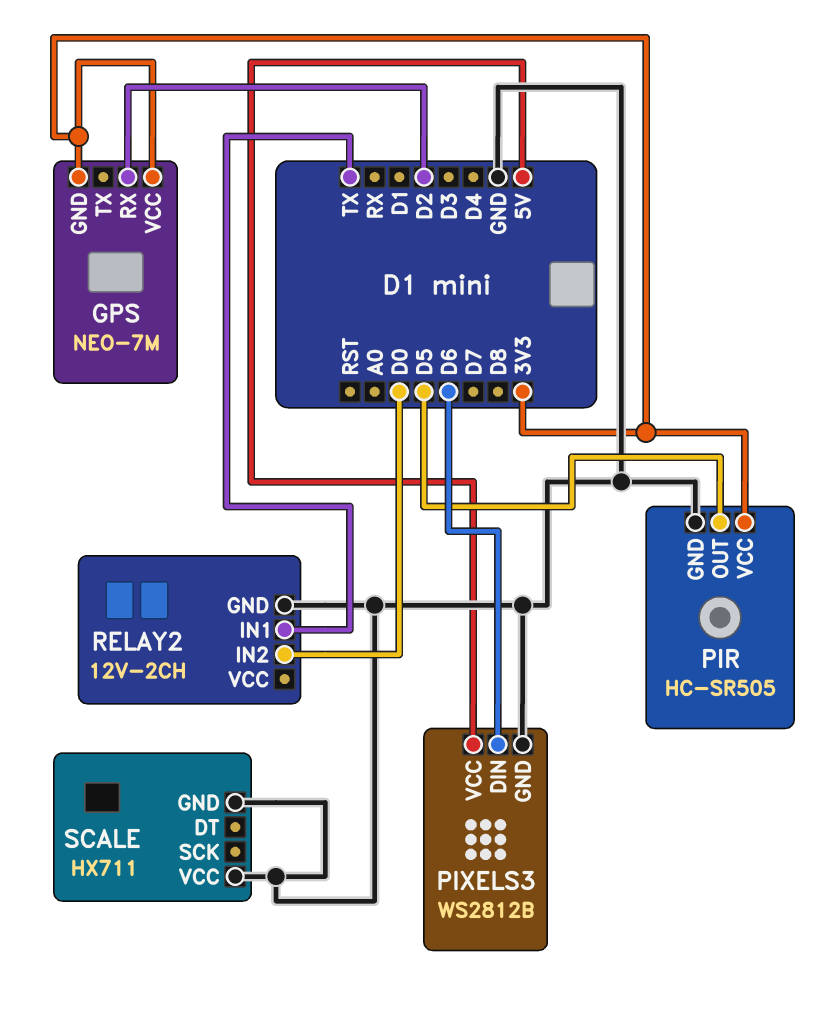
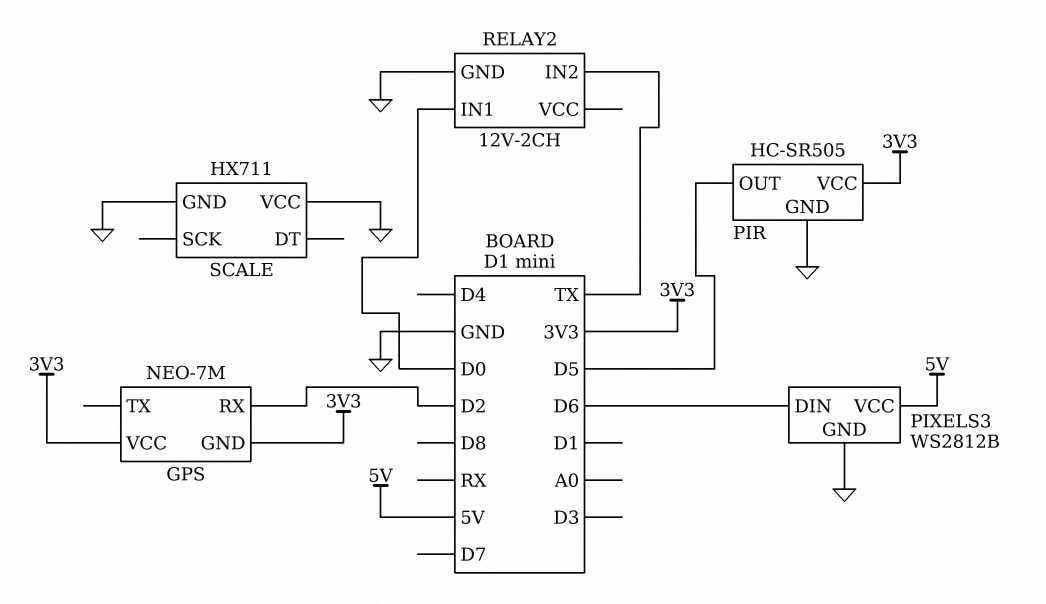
RELAY2 pin IN1: TX -> D0
RELAY2 pin IN2: D0 -> TX

